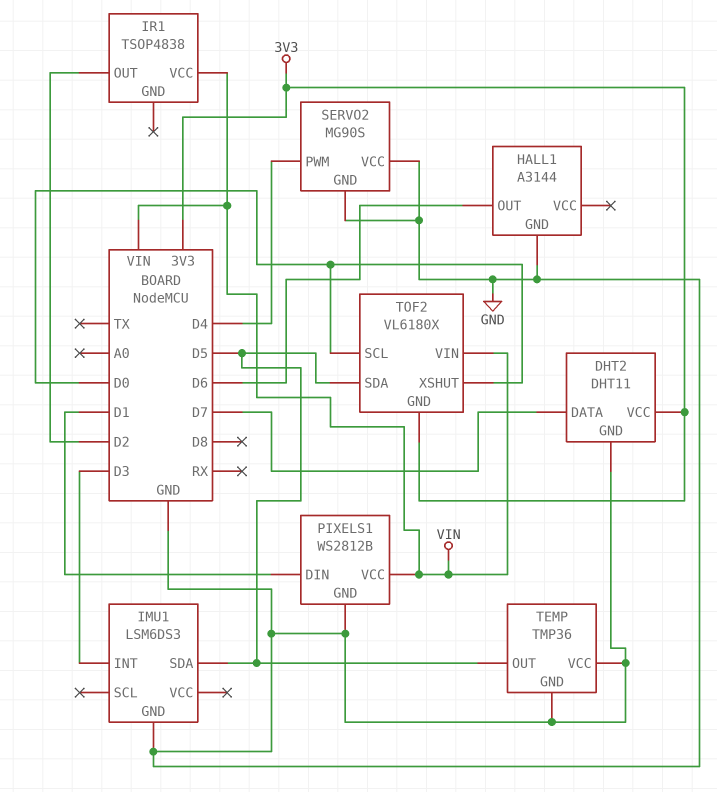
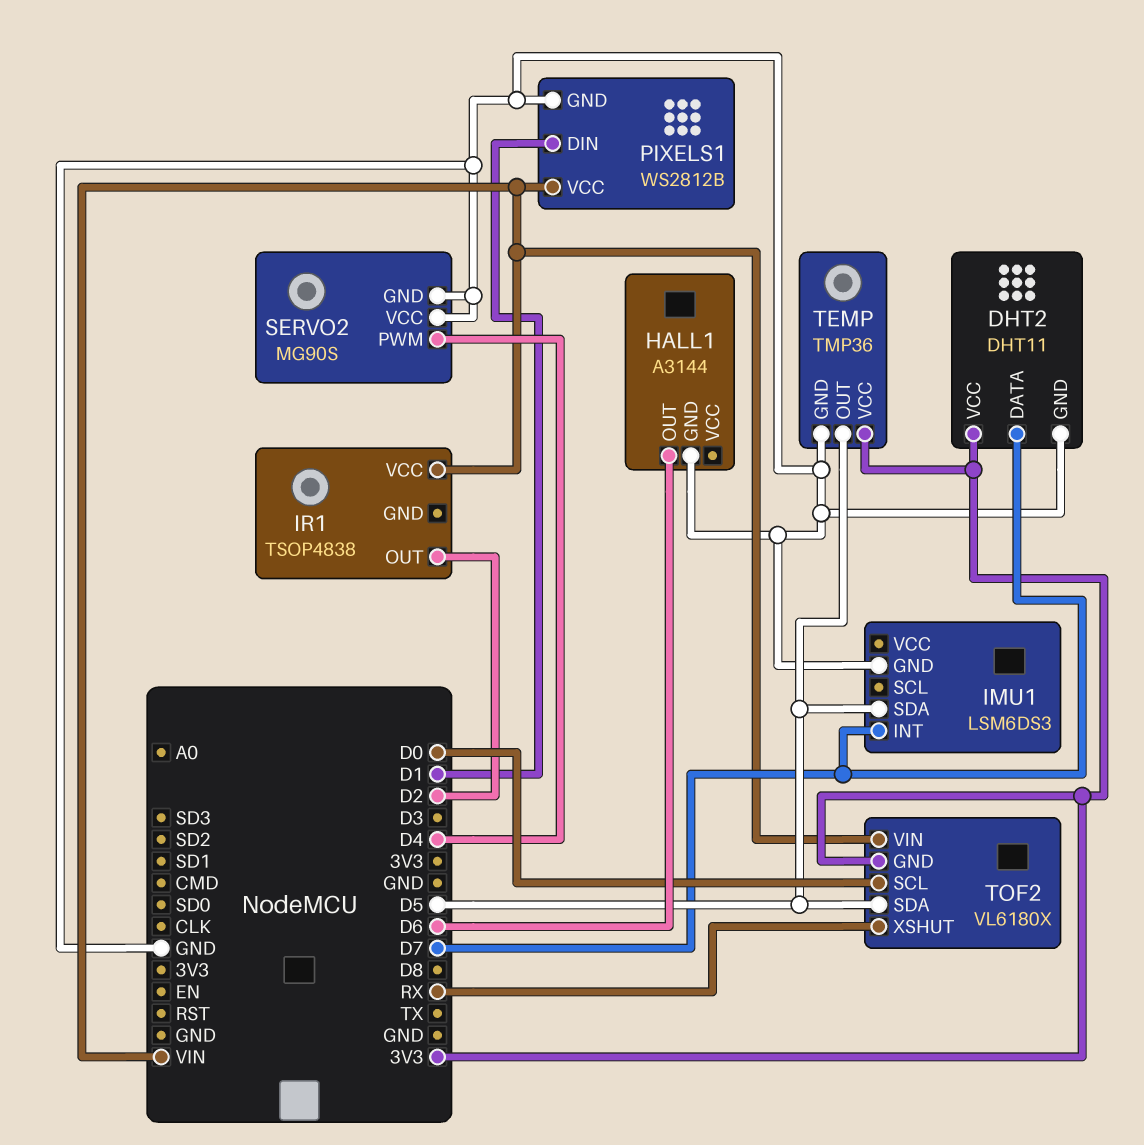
IMU1 pin INT: D3 -> D7
TEMP pin VCC: GND -> 3V3
TOF2 pin XSHUT: D0 -> RX

